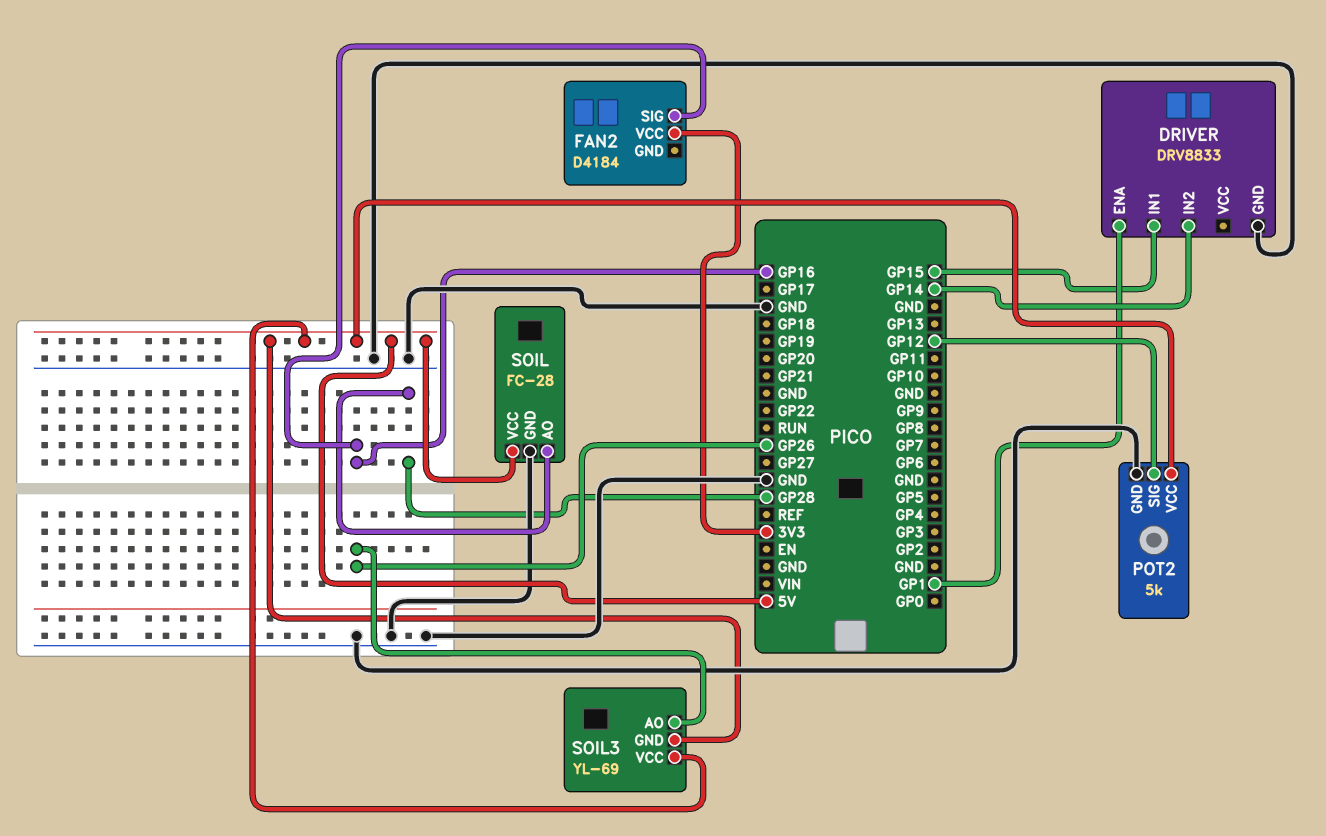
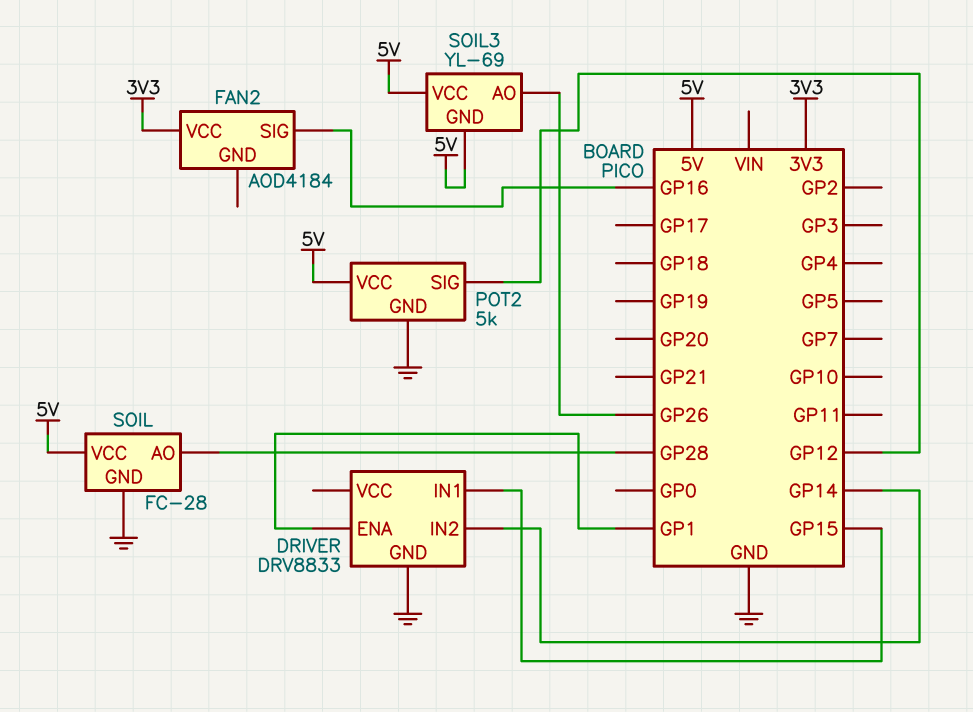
FAN2: D4184 -> AOD4184

